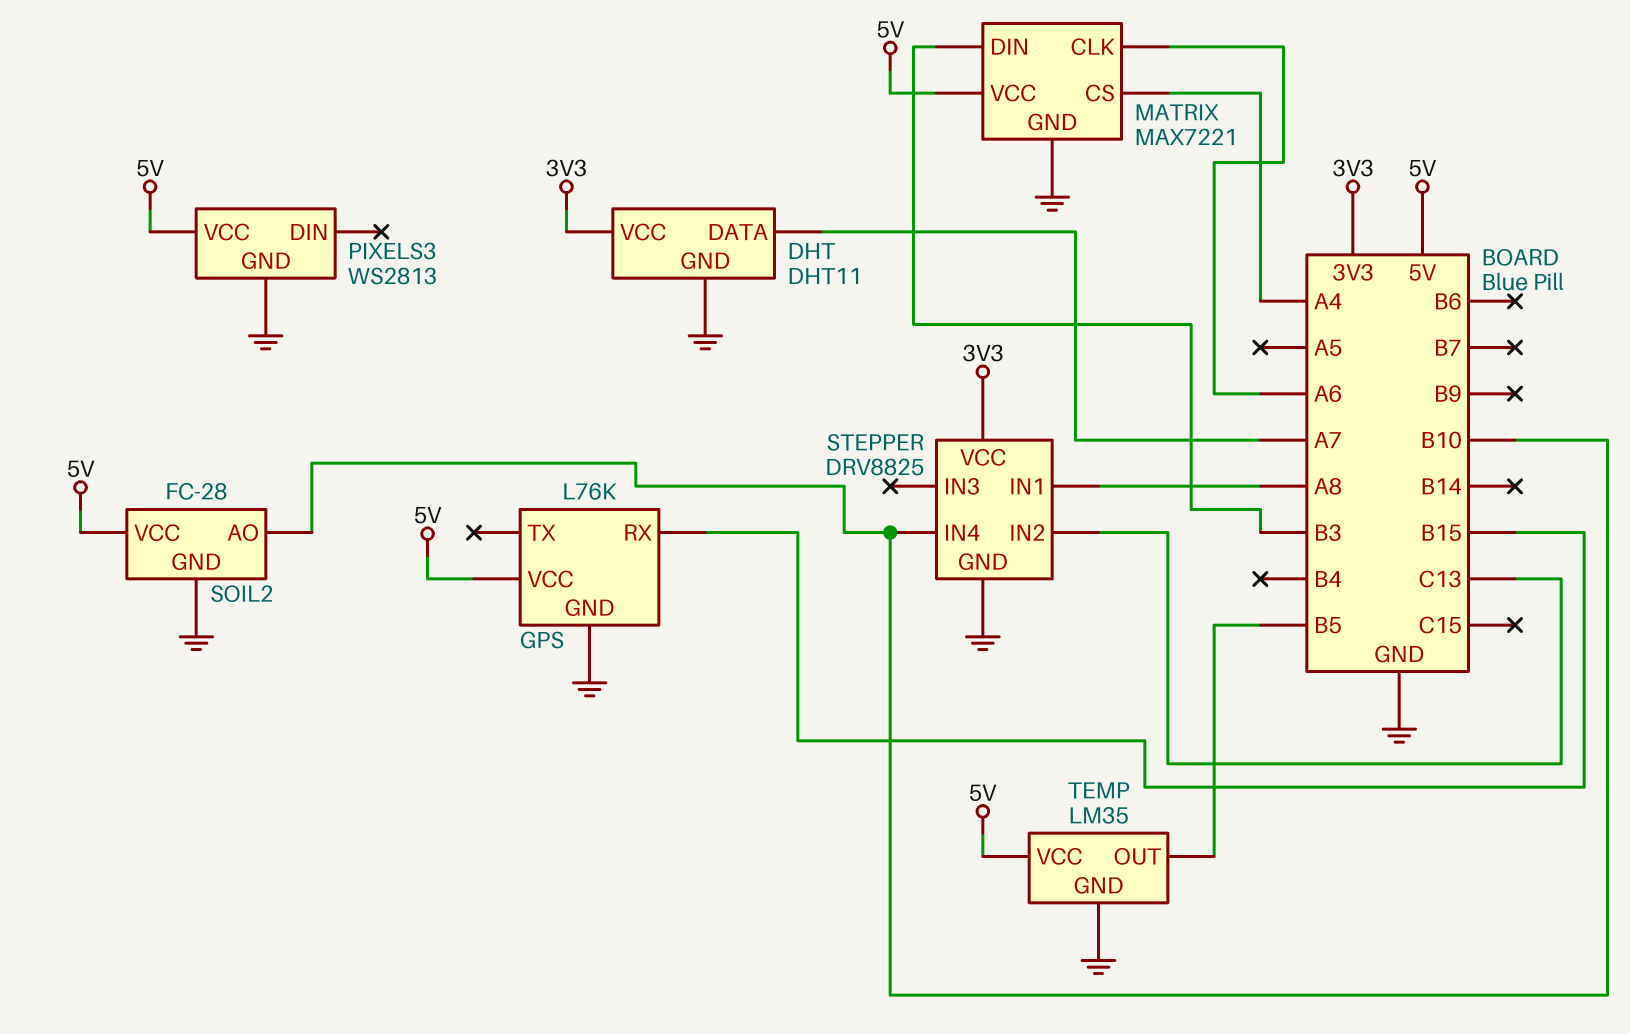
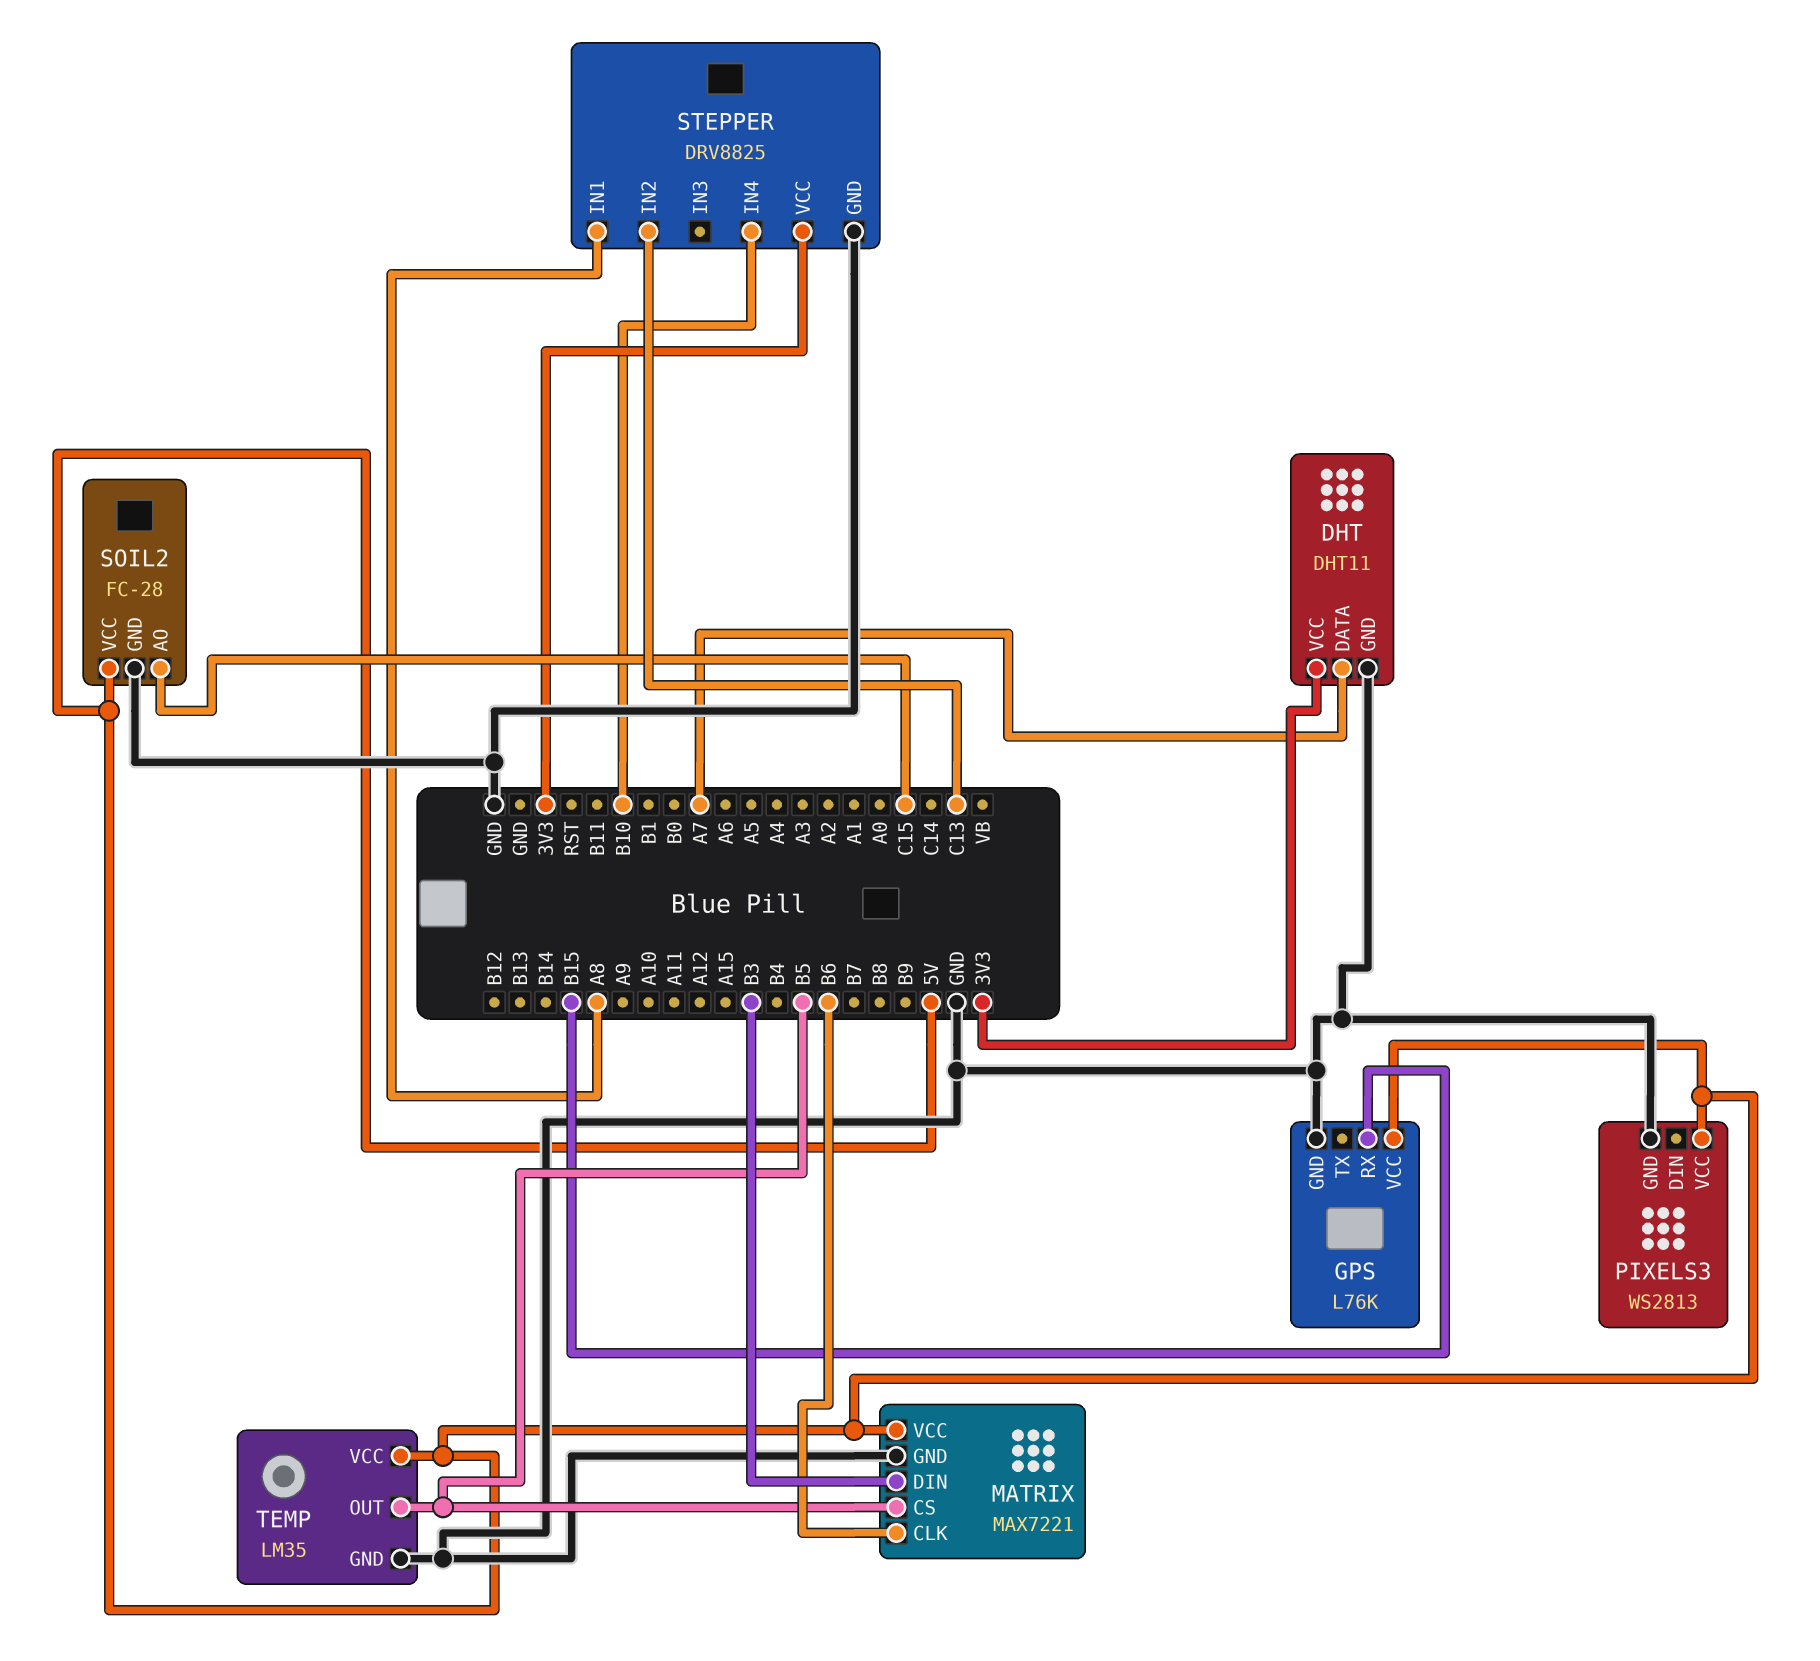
MATRIX pin CLK: A6 -> B6
MATRIX pin CS: A4 -> B5
SOIL2 pin AO: B10 -> C15

